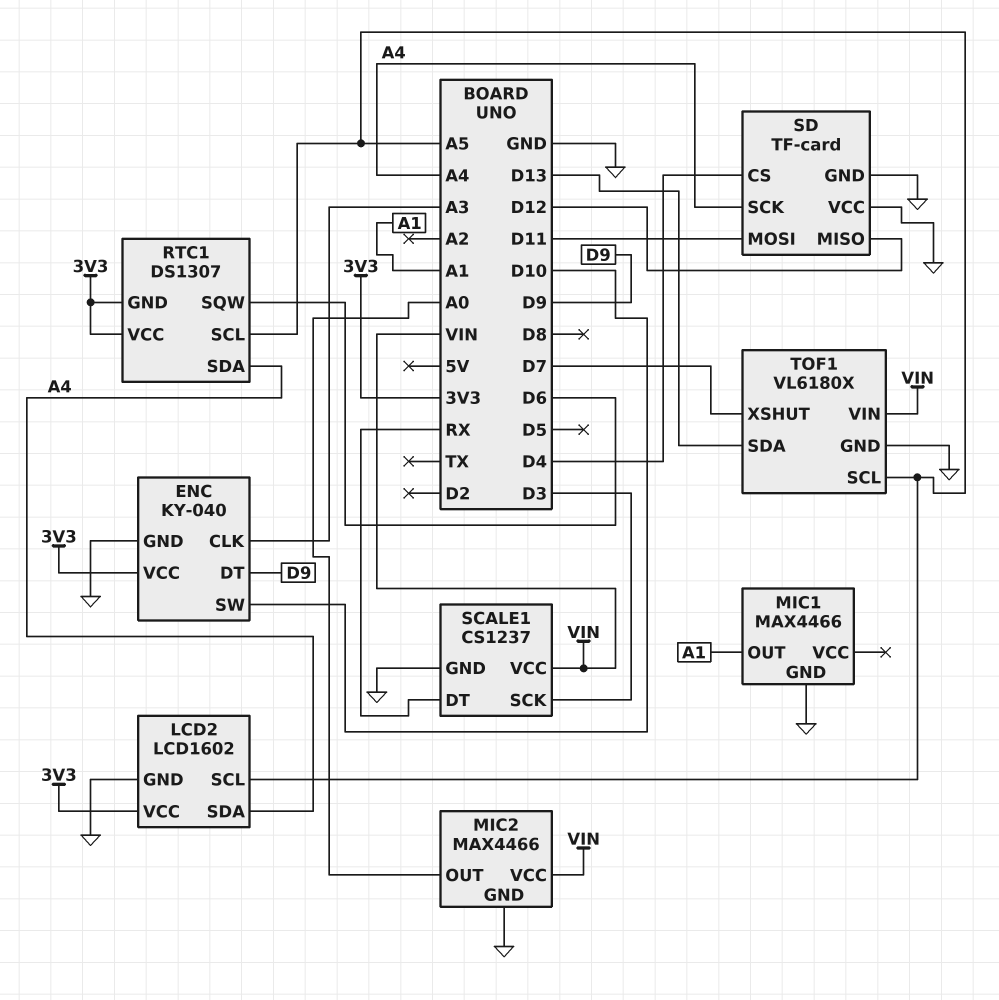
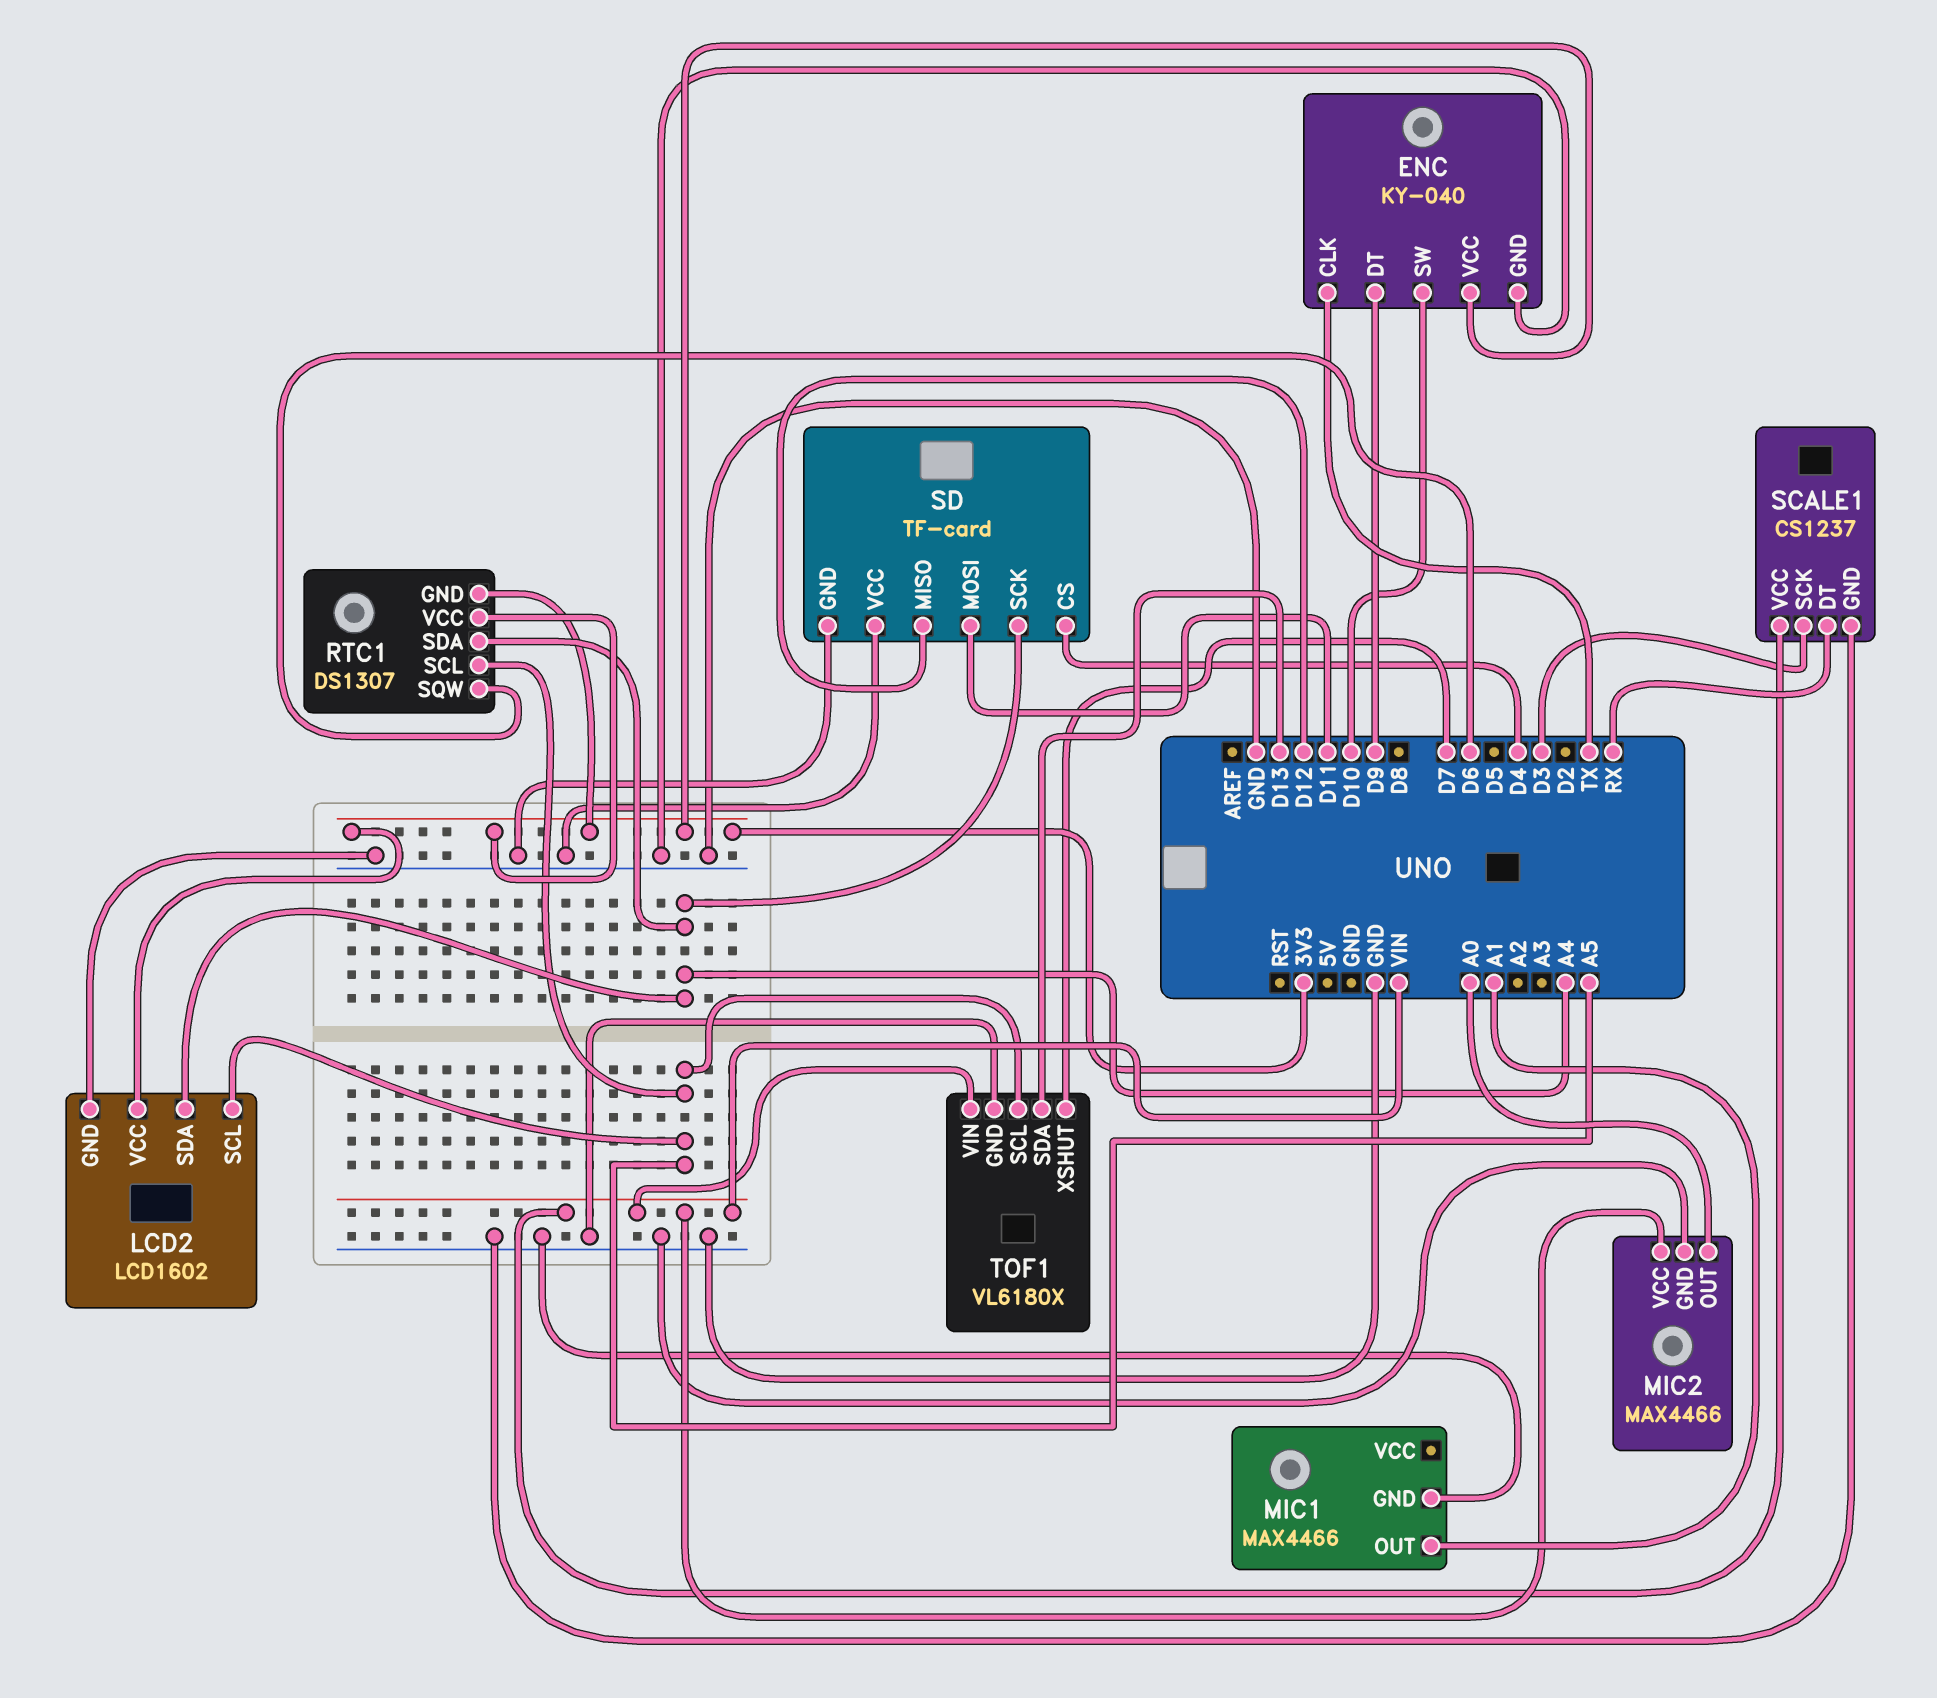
ENC pin CLK: A3 -> TX

